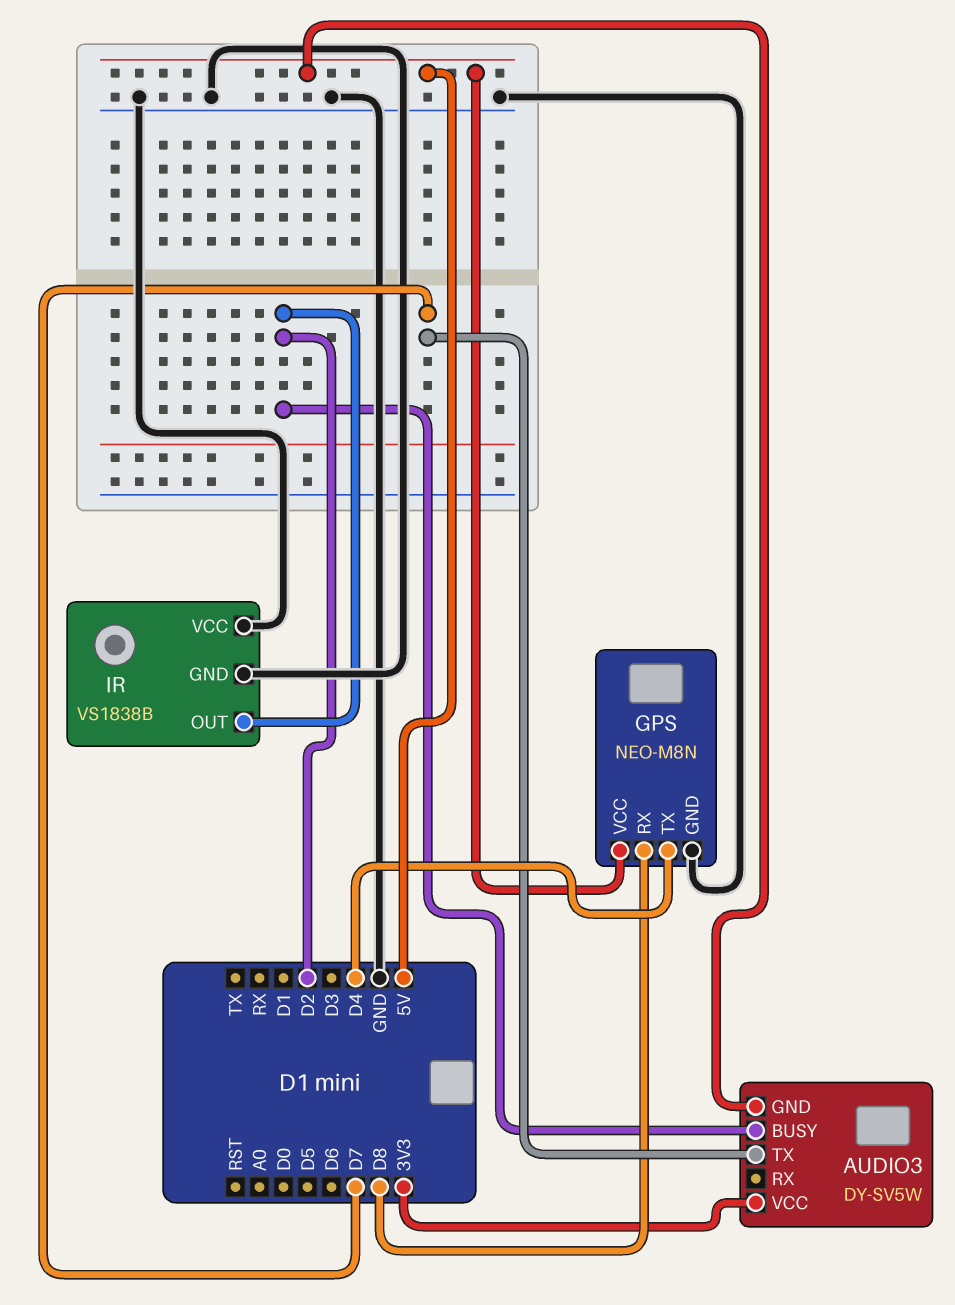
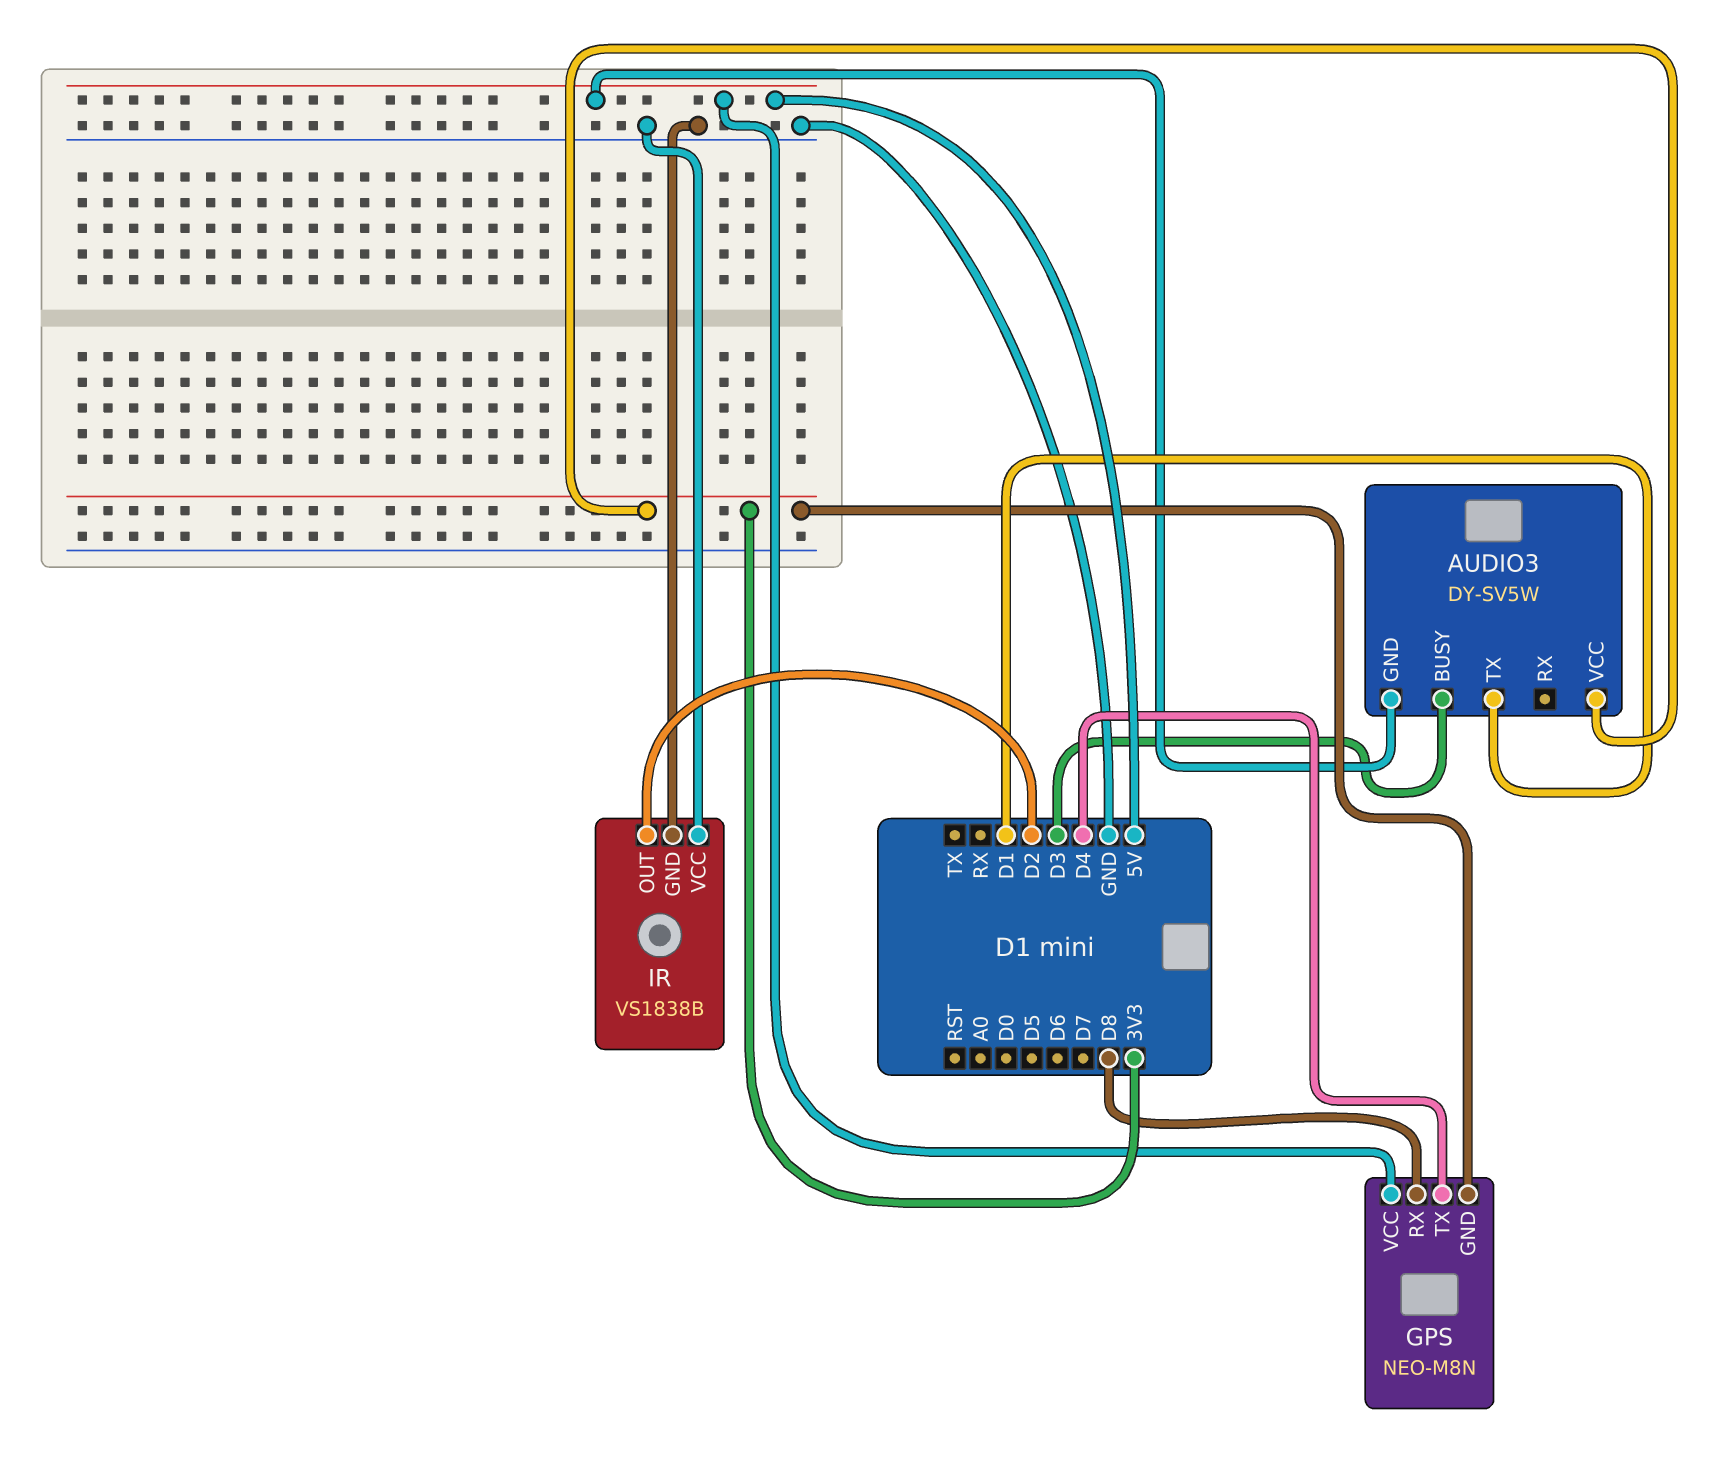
AUDIO3 pin BUSY: D2 -> D3
AUDIO3 pin TX: D7 -> D1
GPS pin GND: GND -> 3V3

